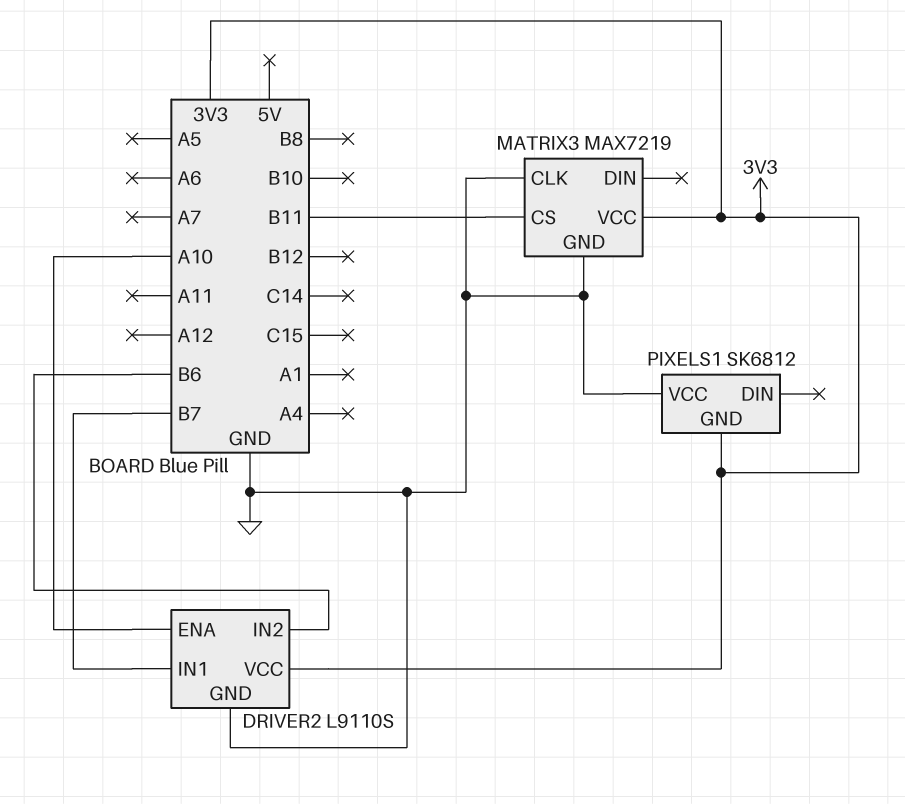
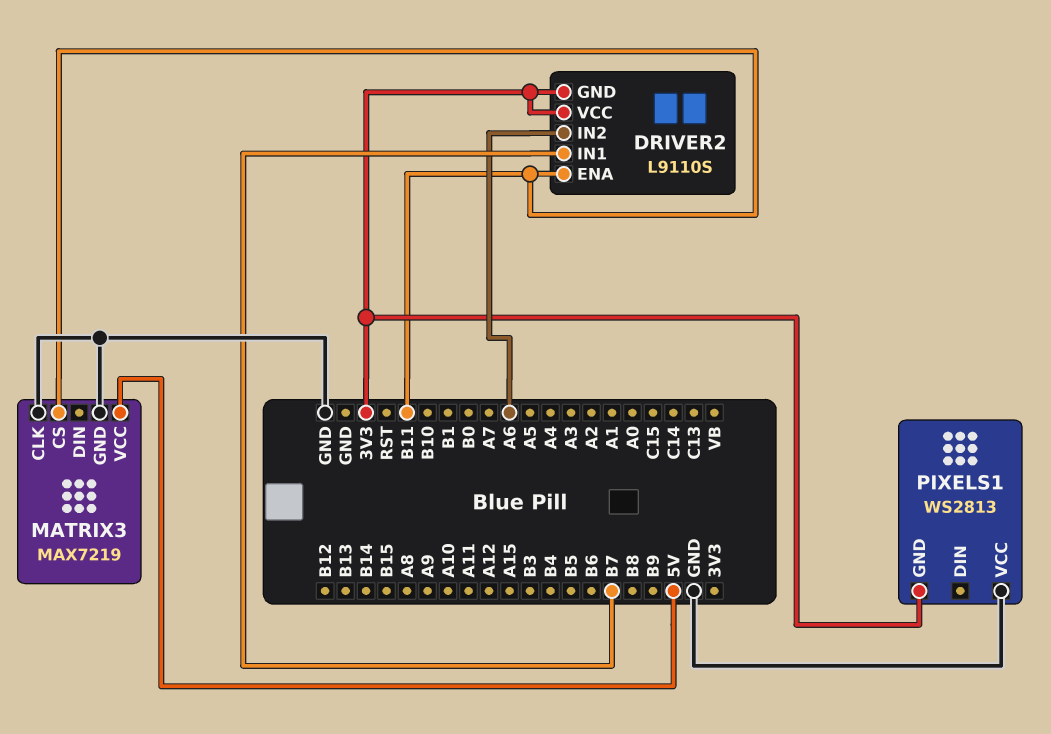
DRIVER2 pin ENA: A10 -> B11
DRIVER2 pin GND: GND -> 3V3
DRIVER2 pin IN2: B6 -> A6
MATRIX3 pin VCC: 3V3 -> 5V
PIXELS1: SK6812 -> WS2813

